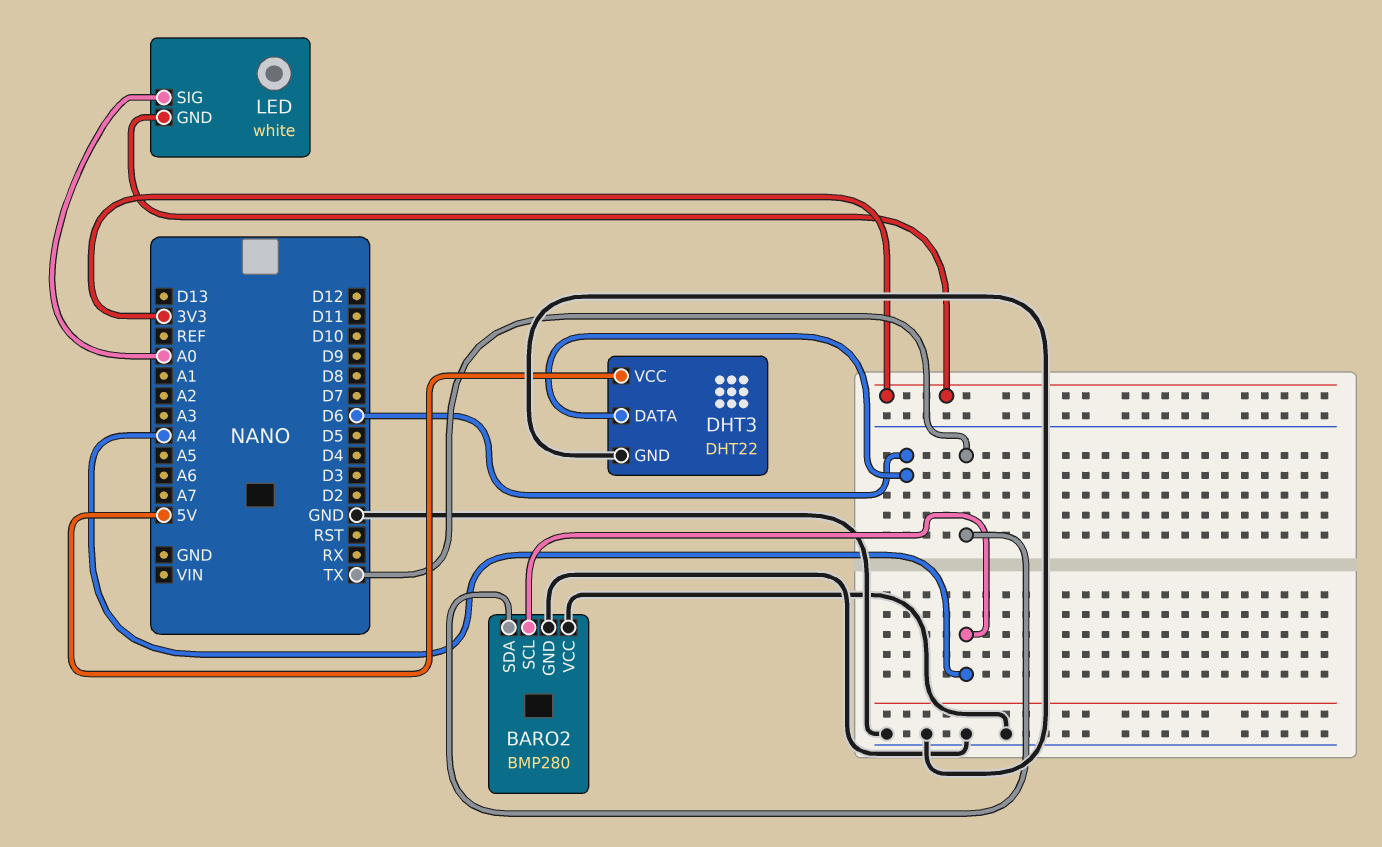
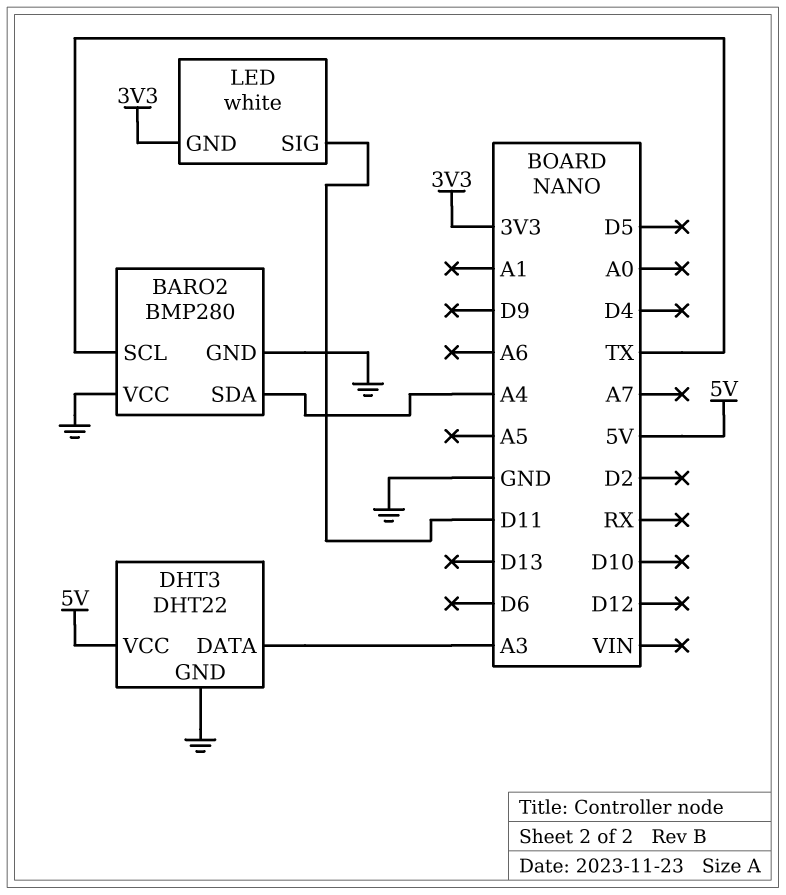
BARO2 pin SCL: A4 -> TX
BARO2 pin SDA: TX -> A4
DHT3 pin DATA: D6 -> A3
LED pin SIG: A0 -> D11

